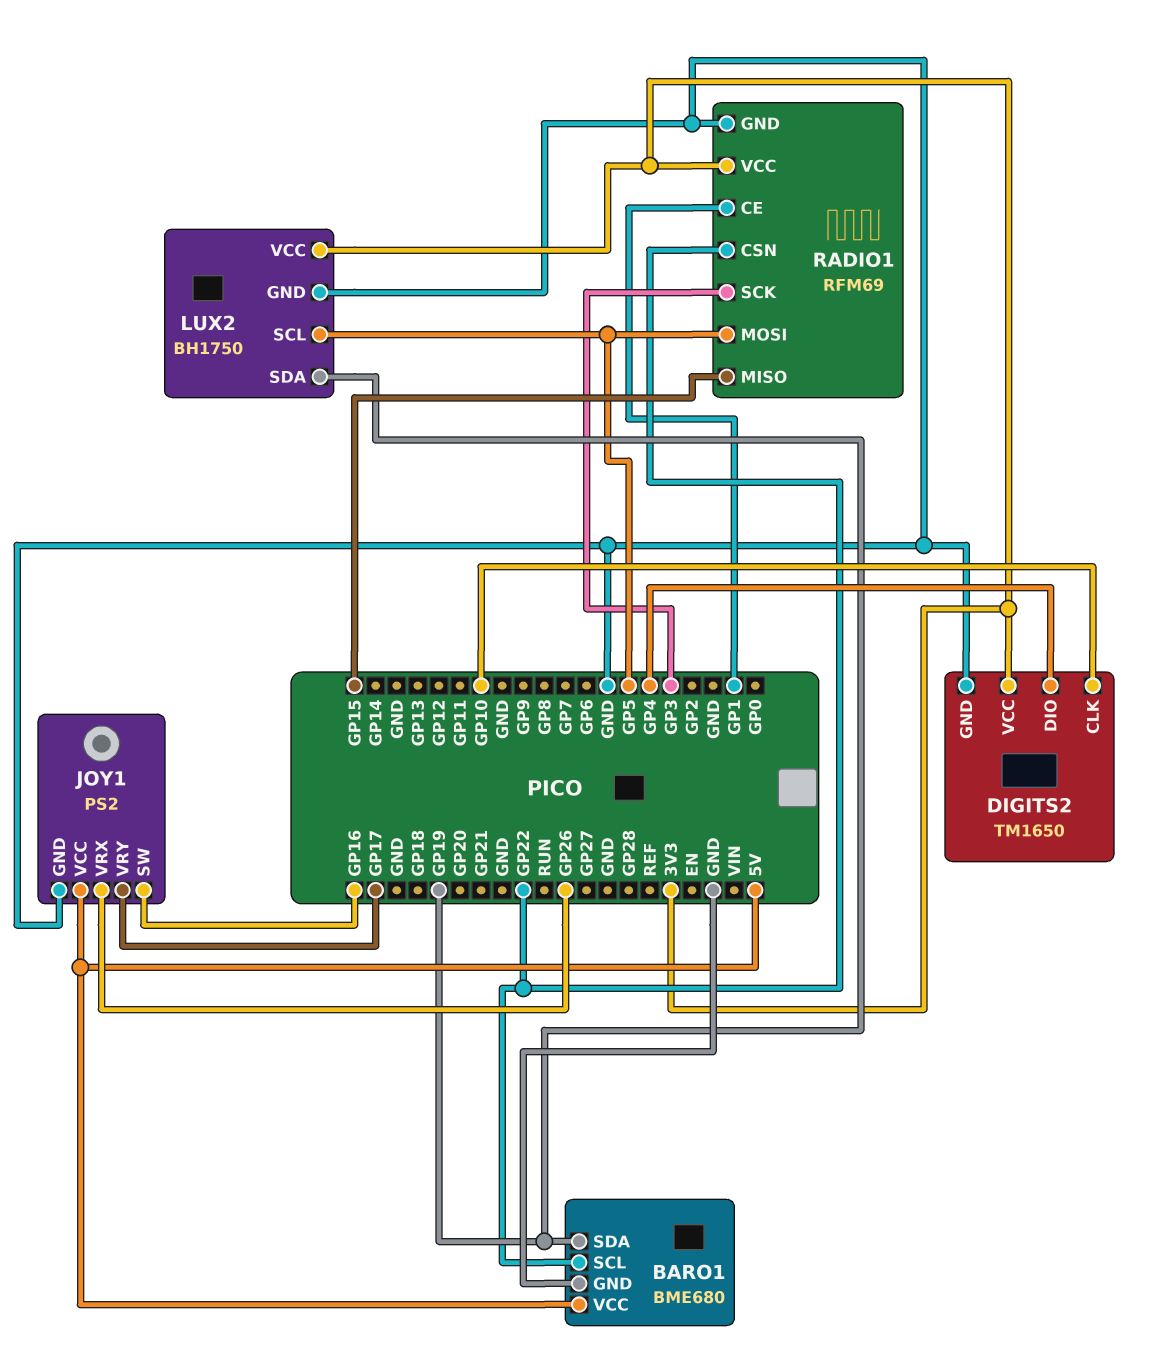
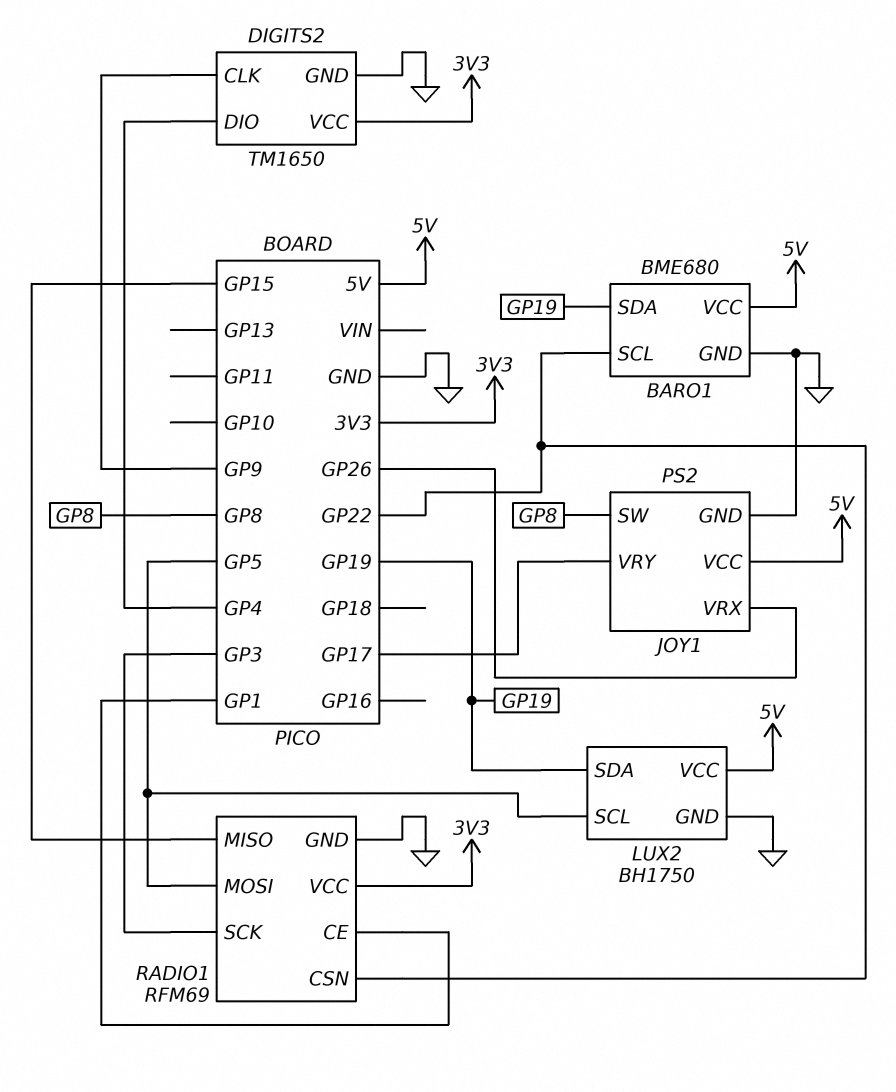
DIGITS2 pin CLK: GP10 -> GP9
JOY1 pin SW: GP16 -> GP8
LUX2 pin VCC: 3V3 -> 5V

